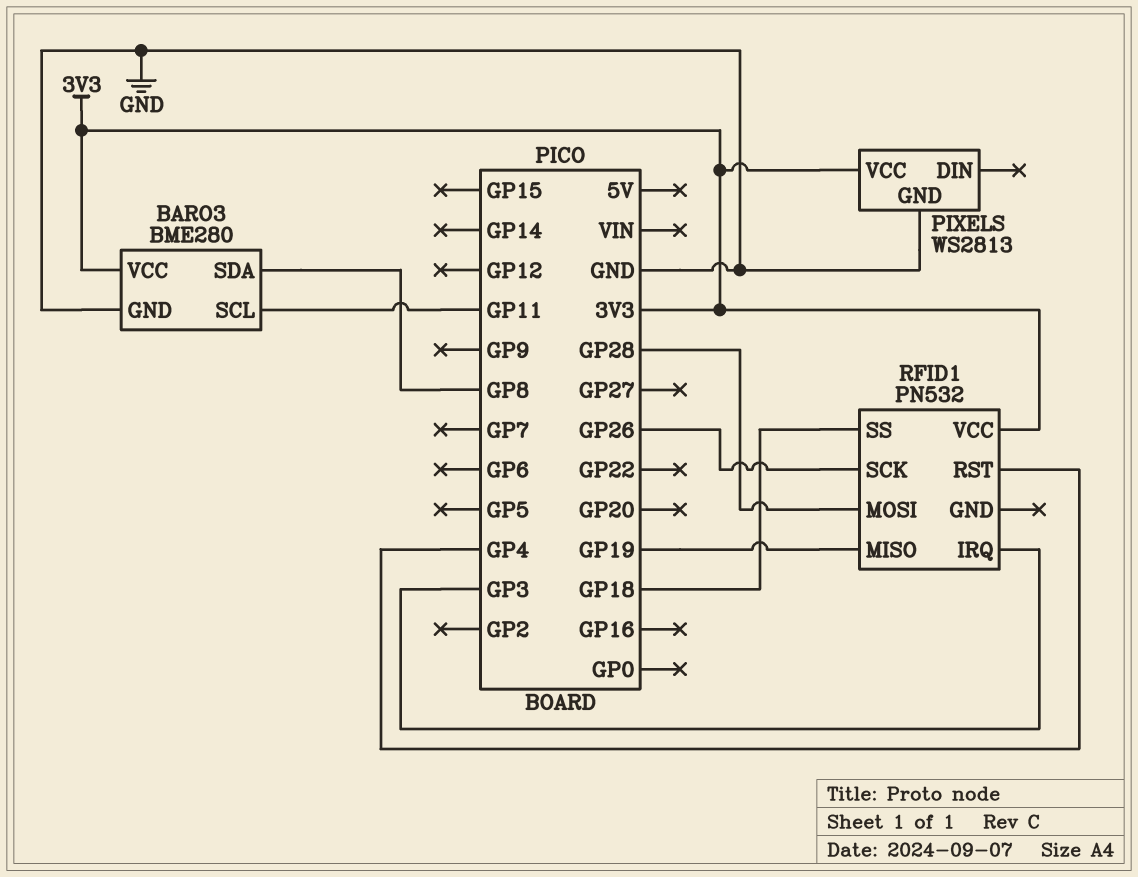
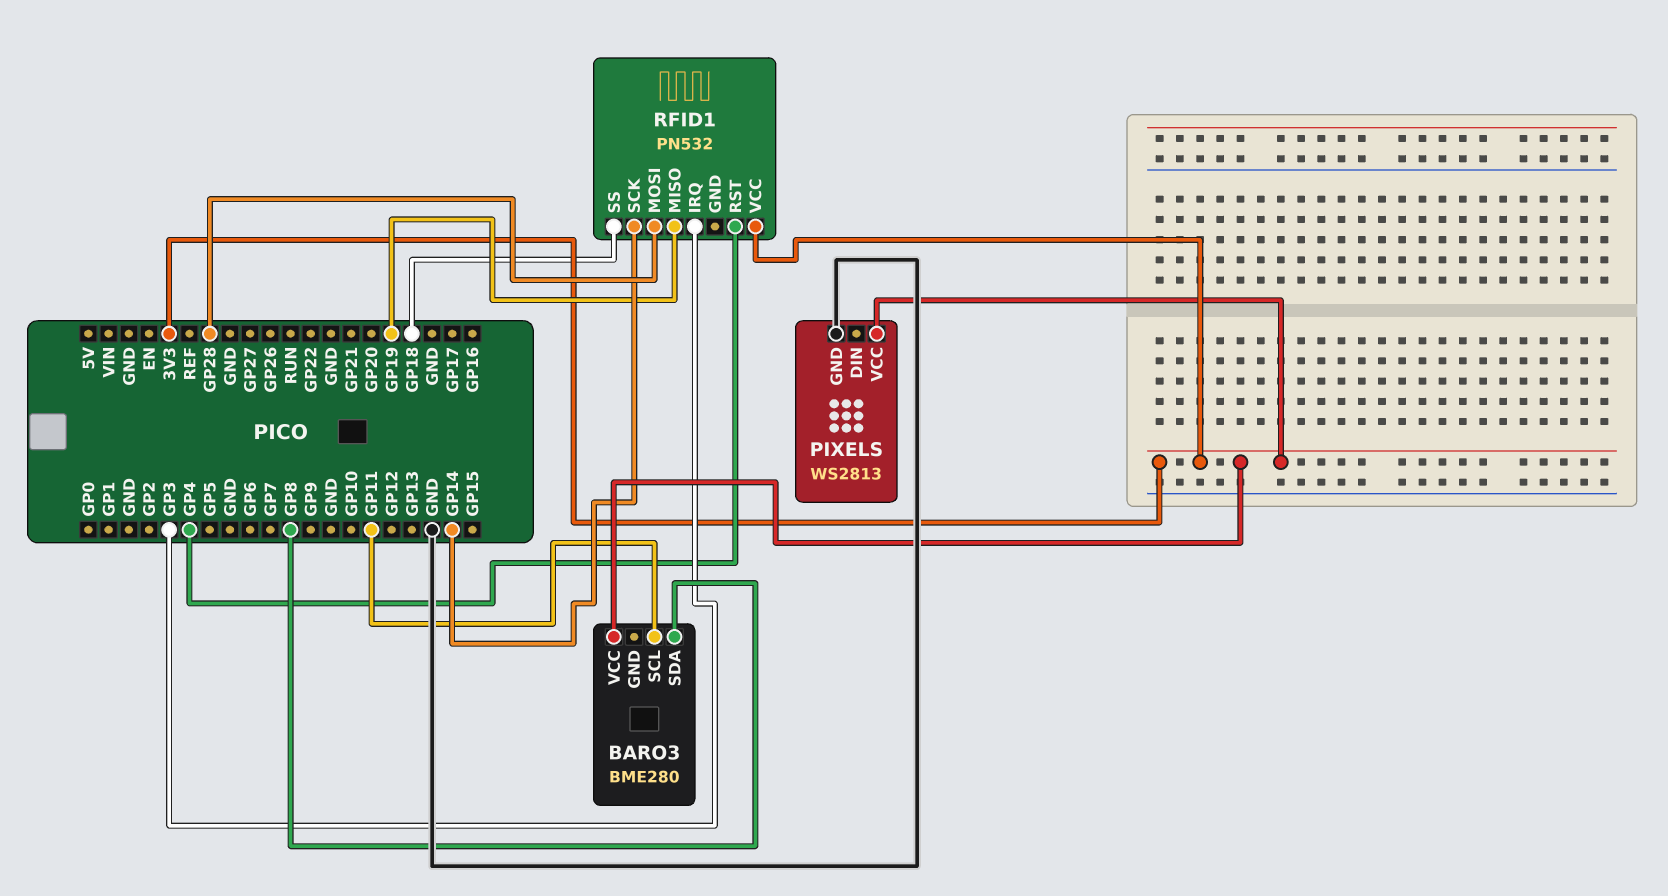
BARO3 pin GND: GND -> none
RFID1 pin SCK: GP26 -> GP14

